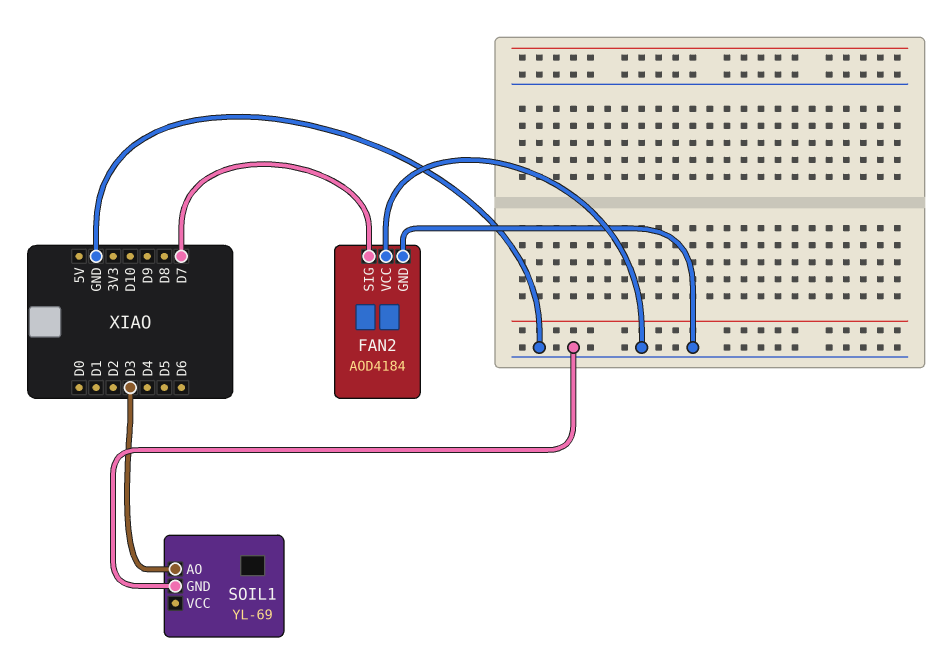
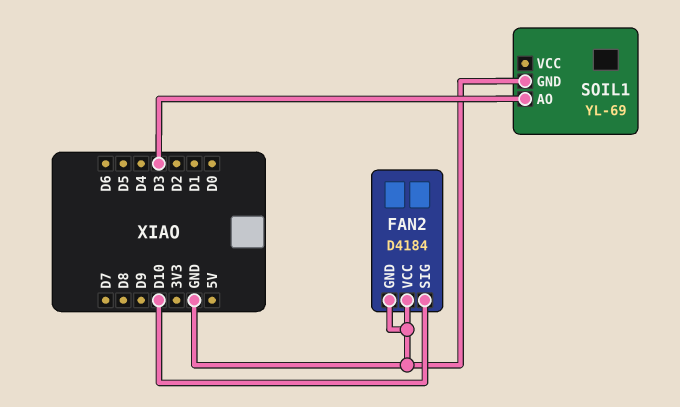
FAN2: AOD4184 -> D4184
FAN2 pin SIG: D7 -> D10

